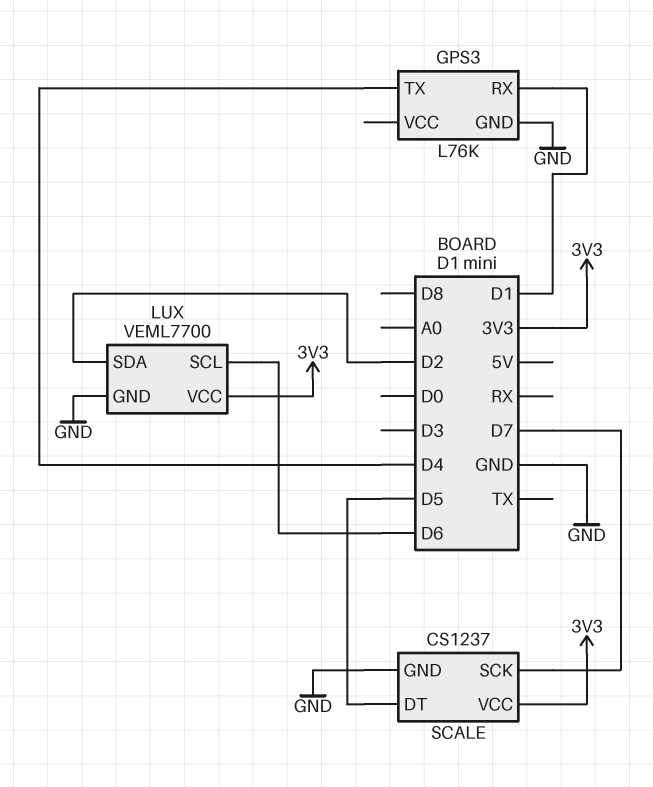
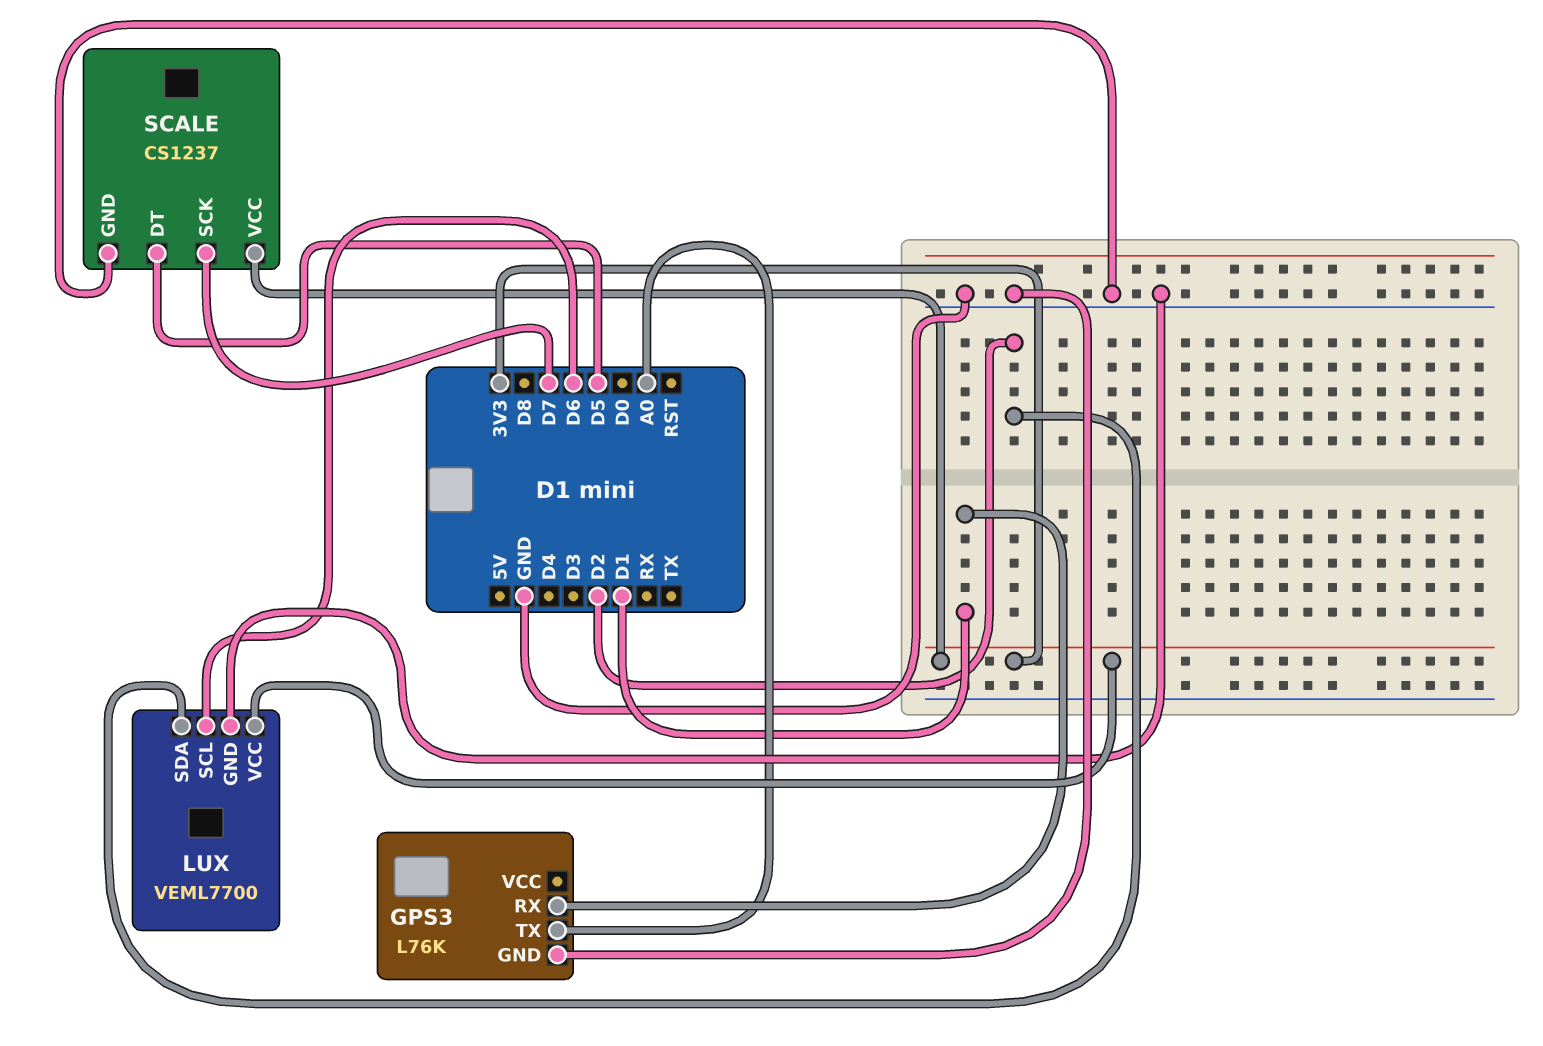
GPS3 pin TX: D4 -> A0

